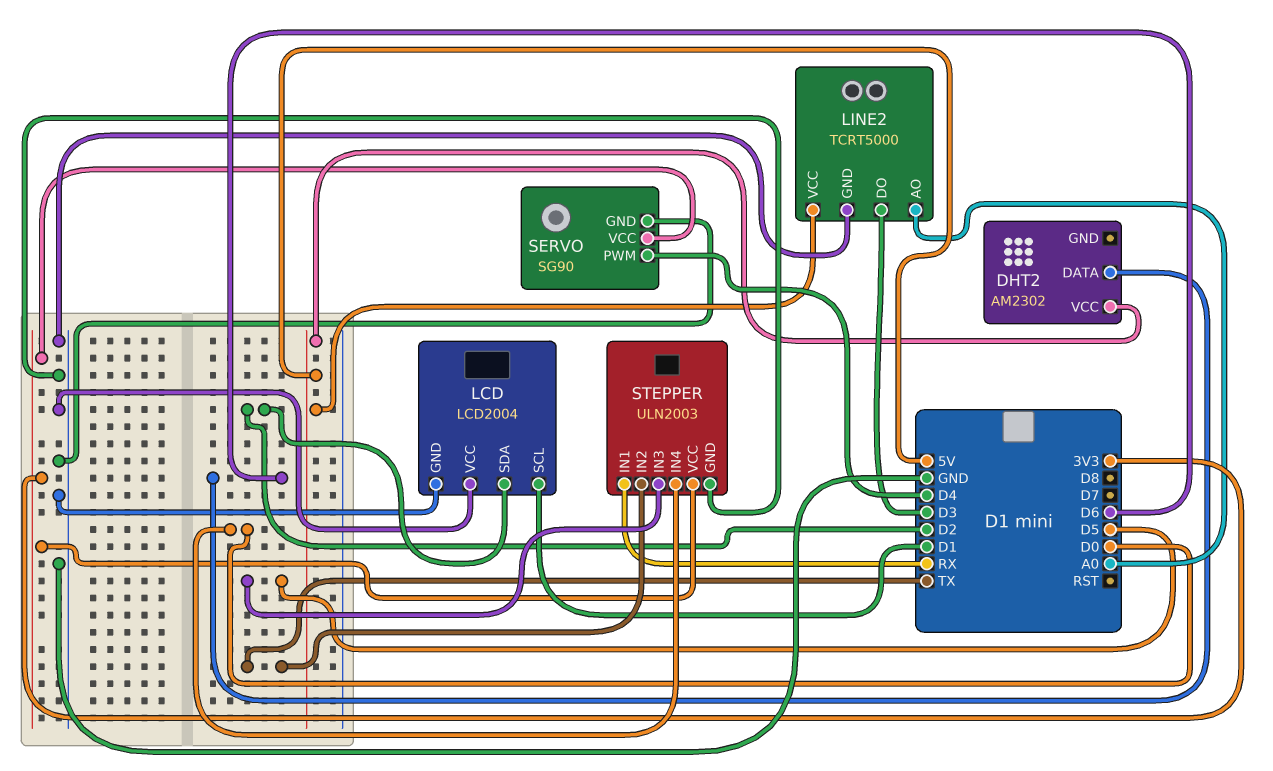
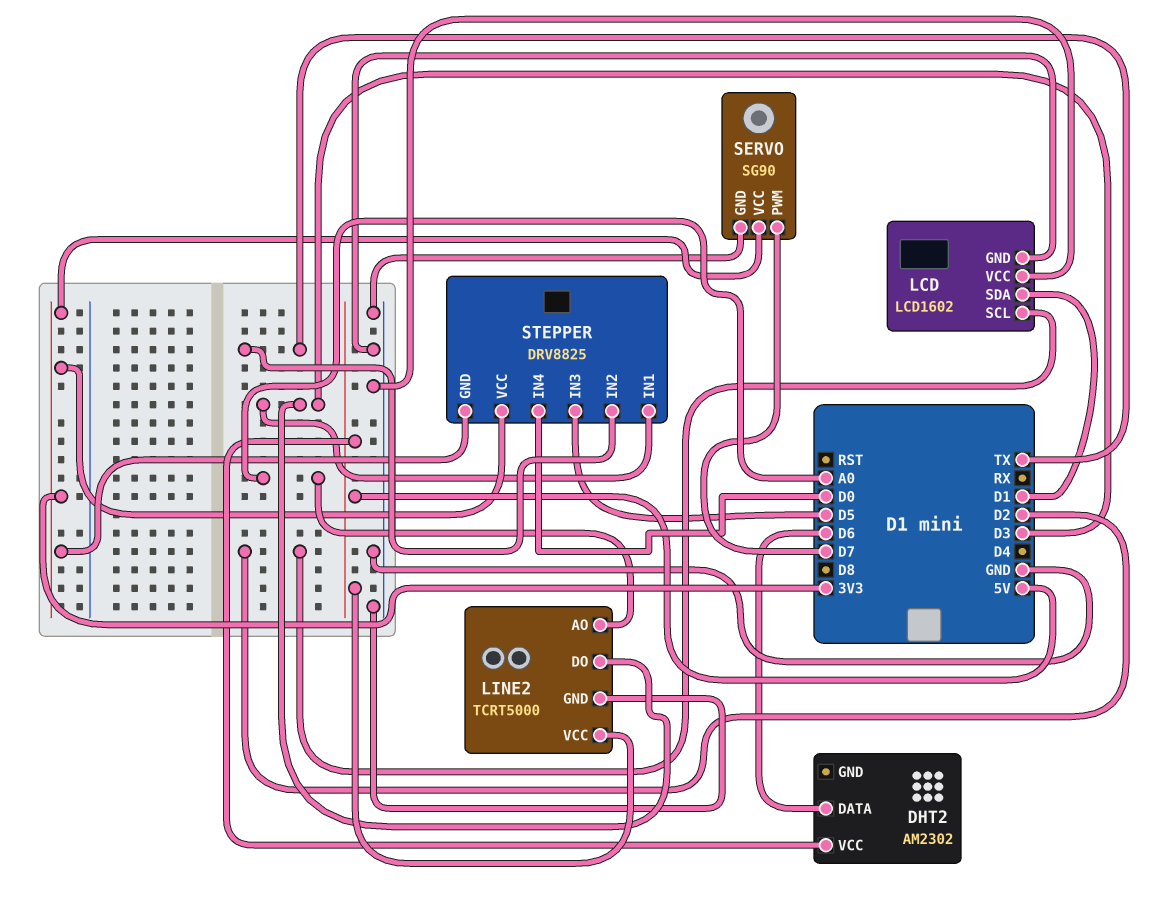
LCD: LCD2004 -> LCD1602
LCD pin SCL: D1 -> D2
LCD pin SDA: D2 -> D1
SERVO pin PWM: D4 -> D7
STEPPER: ULN2003 -> DRV8825
STEPPER pin GND: GND -> 3V3
STEPPER pin IN1: RX -> D3

